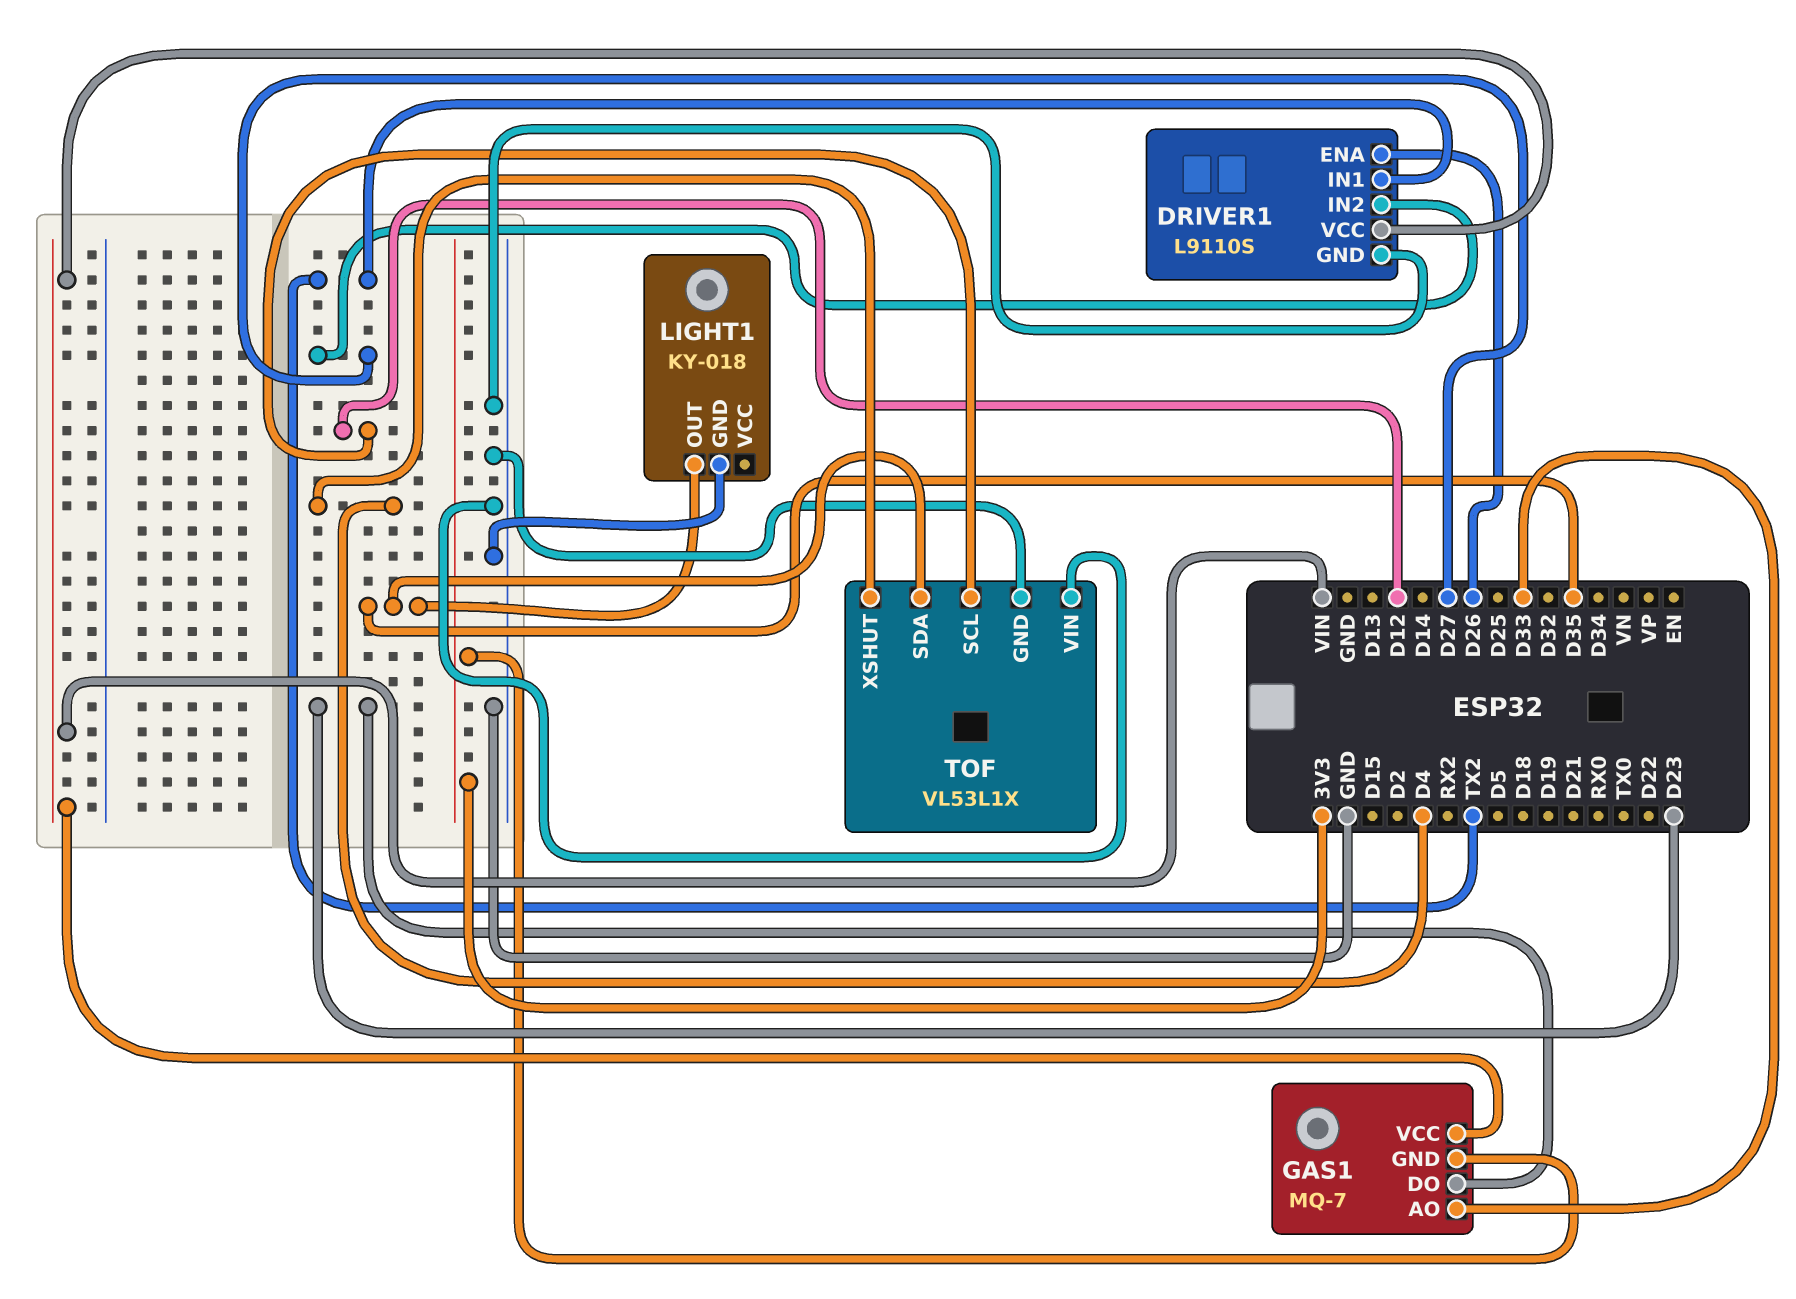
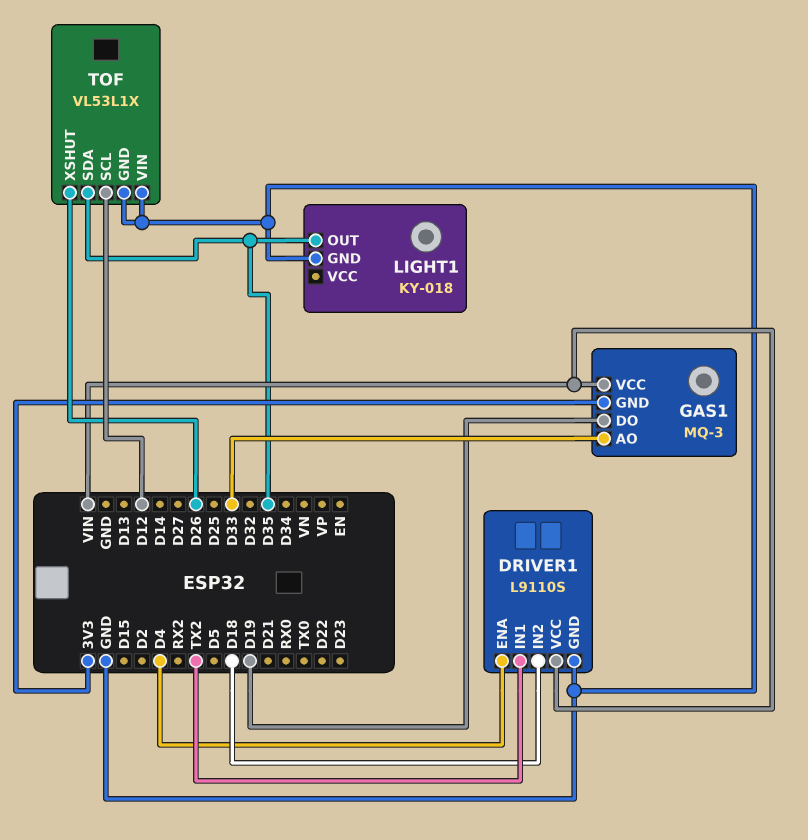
DRIVER1 pin ENA: D26 -> D4
DRIVER1 pin IN2: D27 -> D18
GAS1: MQ-7 -> MQ-3
GAS1 pin DO: D23 -> D19
TOF pin XSHUT: D4 -> D26

